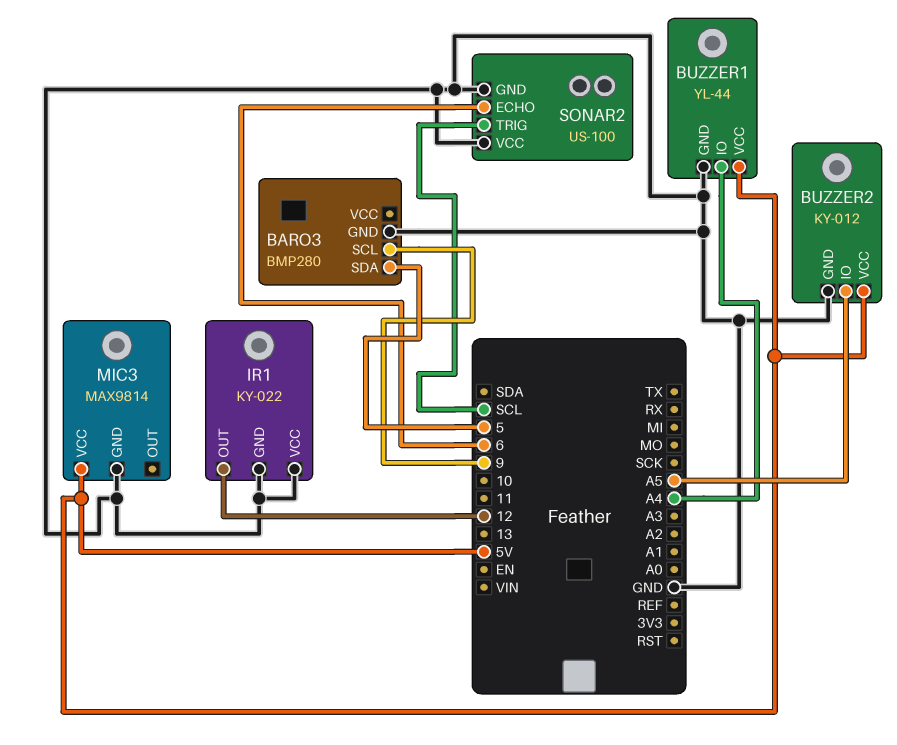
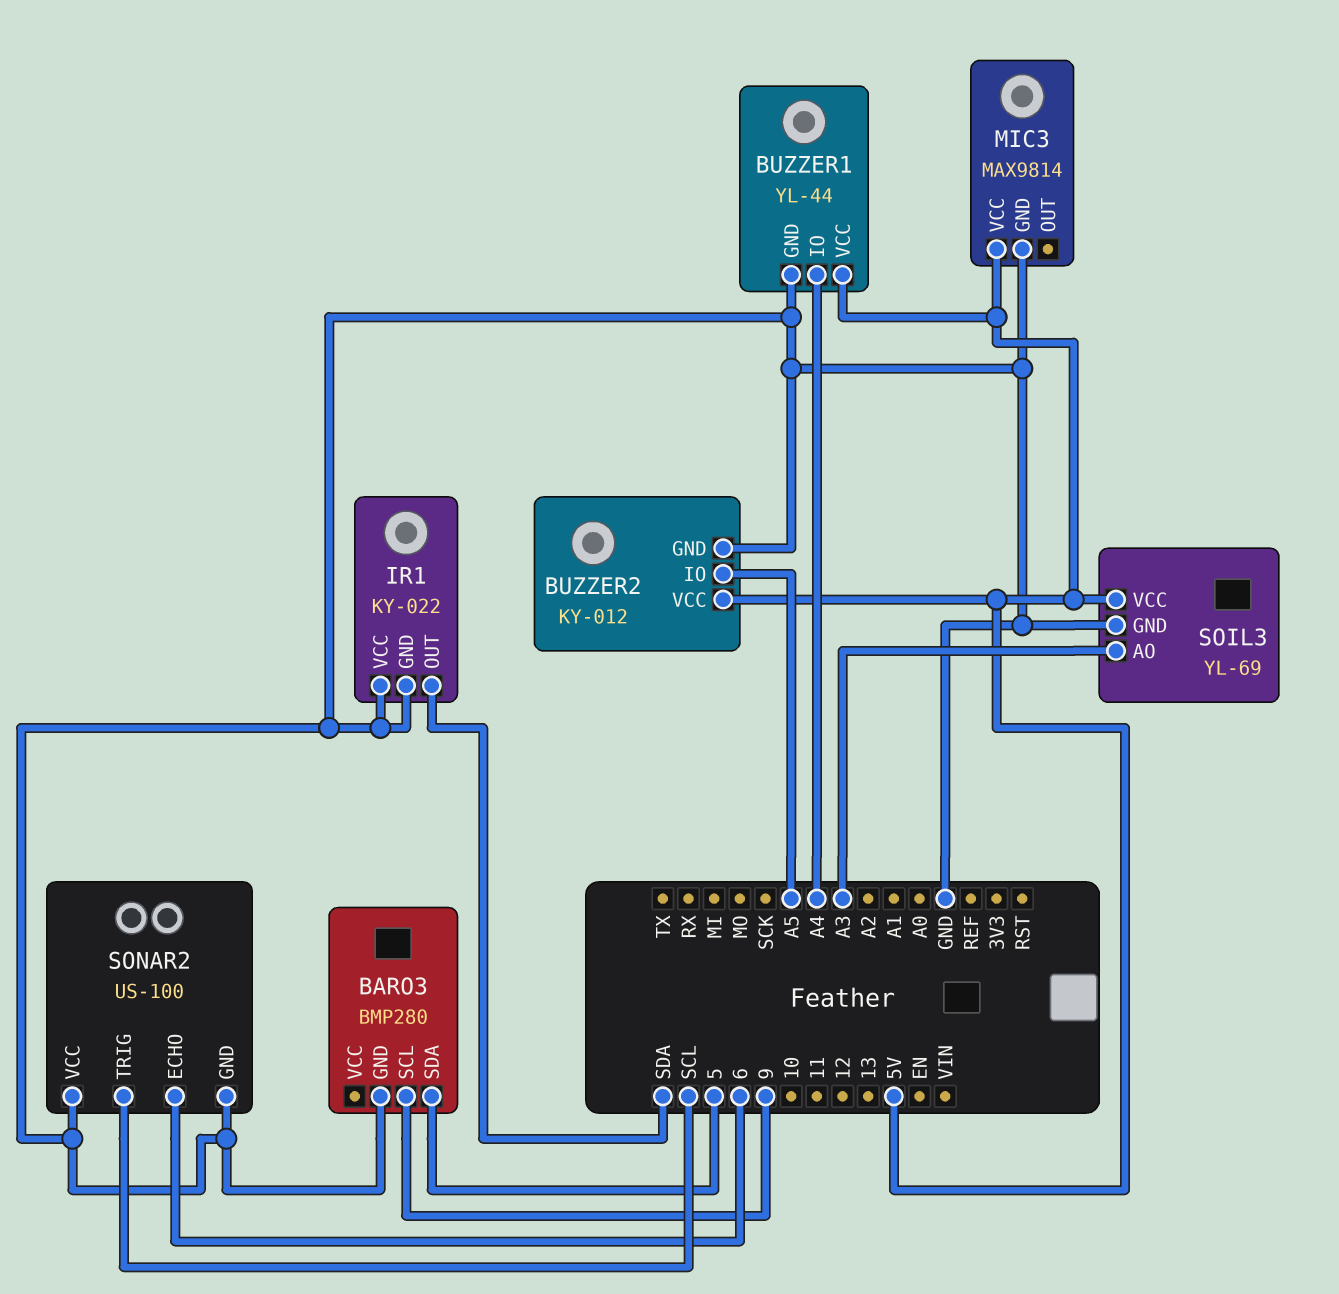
IR1 pin OUT: 12 -> SDA
SOIL3: none -> YL-69
SOIL3 pin AO: none -> A3
SOIL3 pin GND: none -> GND
SOIL3 pin VCC: none -> 5V

